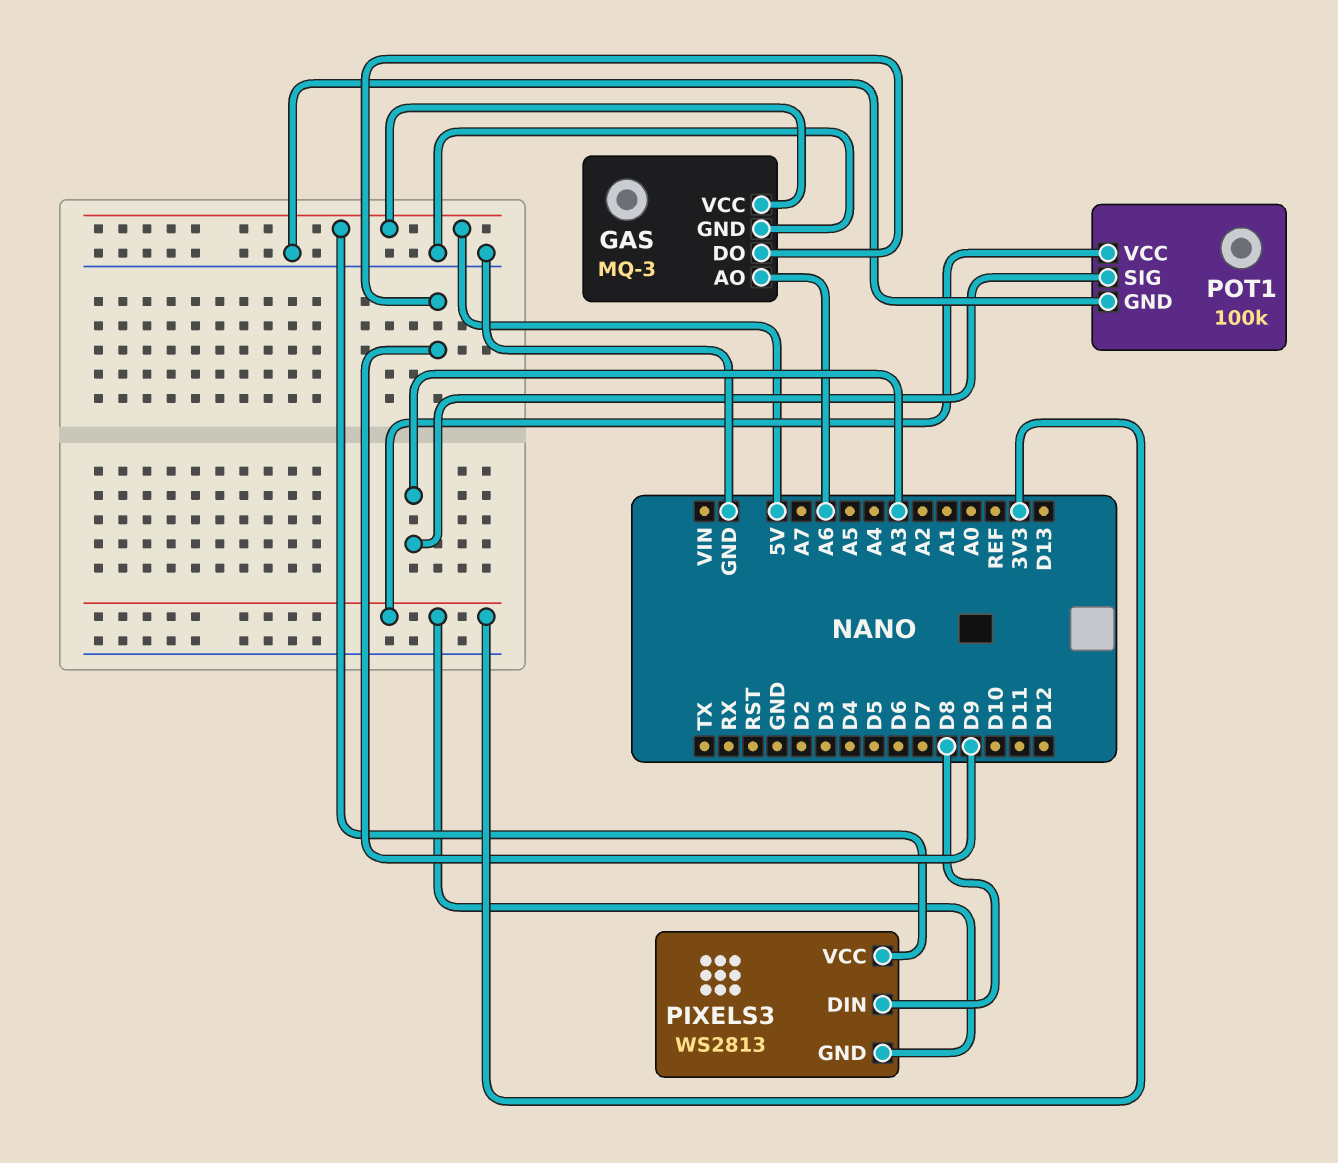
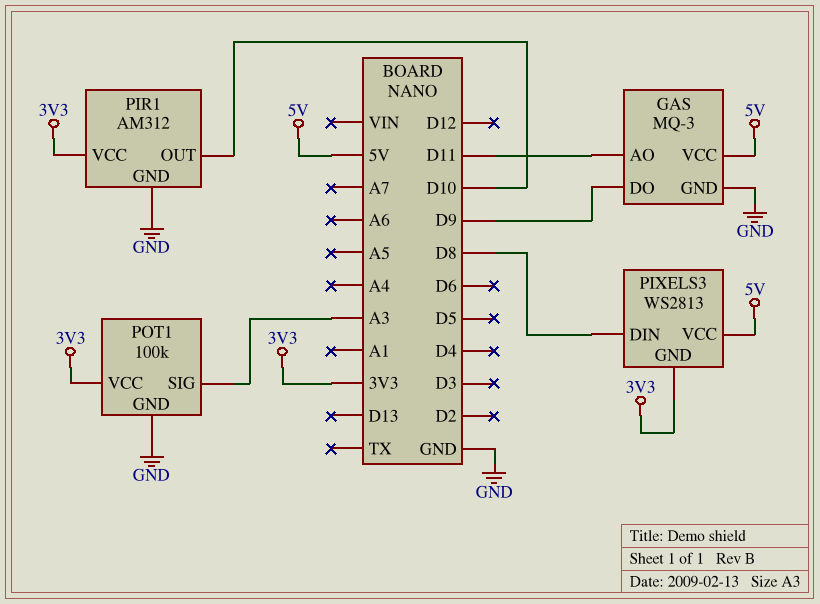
GAS pin AO: A6 -> D11
PIR1: none -> AM312
PIR1 pin GND: none -> GND
PIR1 pin OUT: none -> D10
PIR1 pin VCC: none -> 3V3

